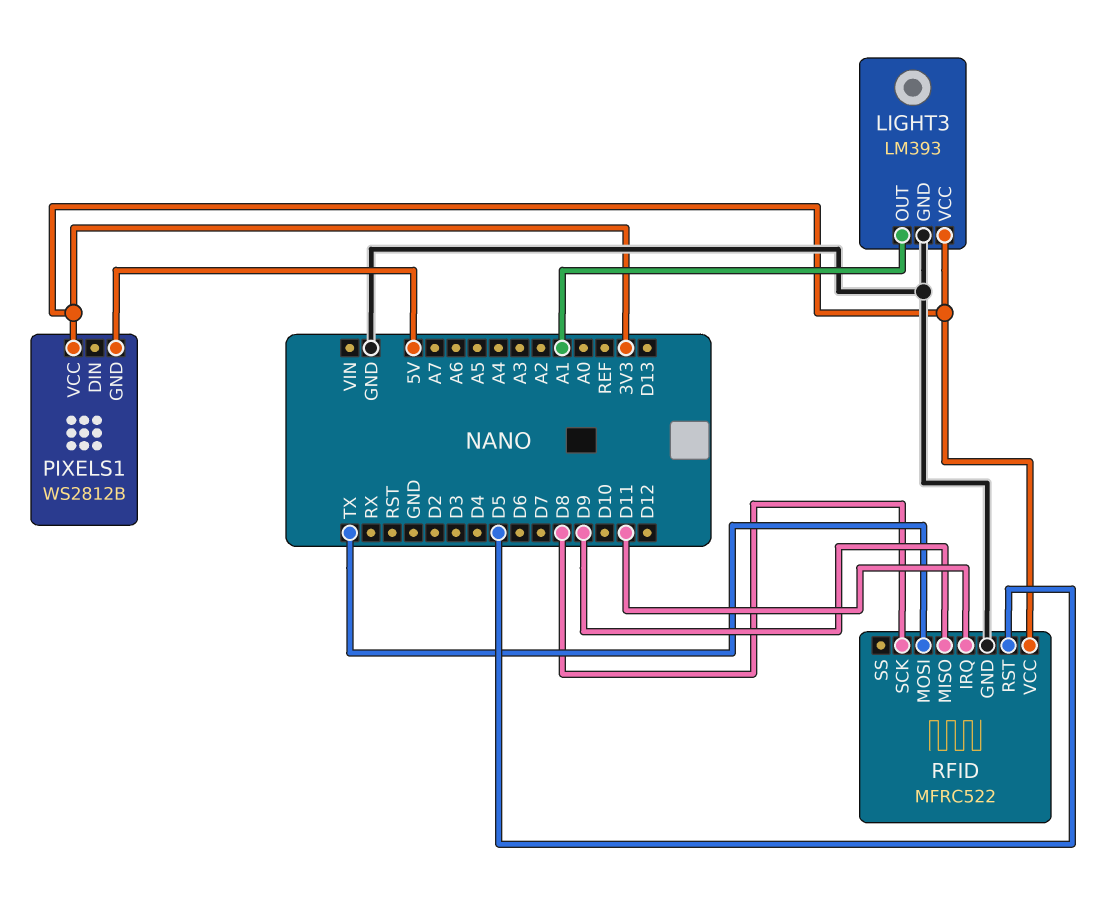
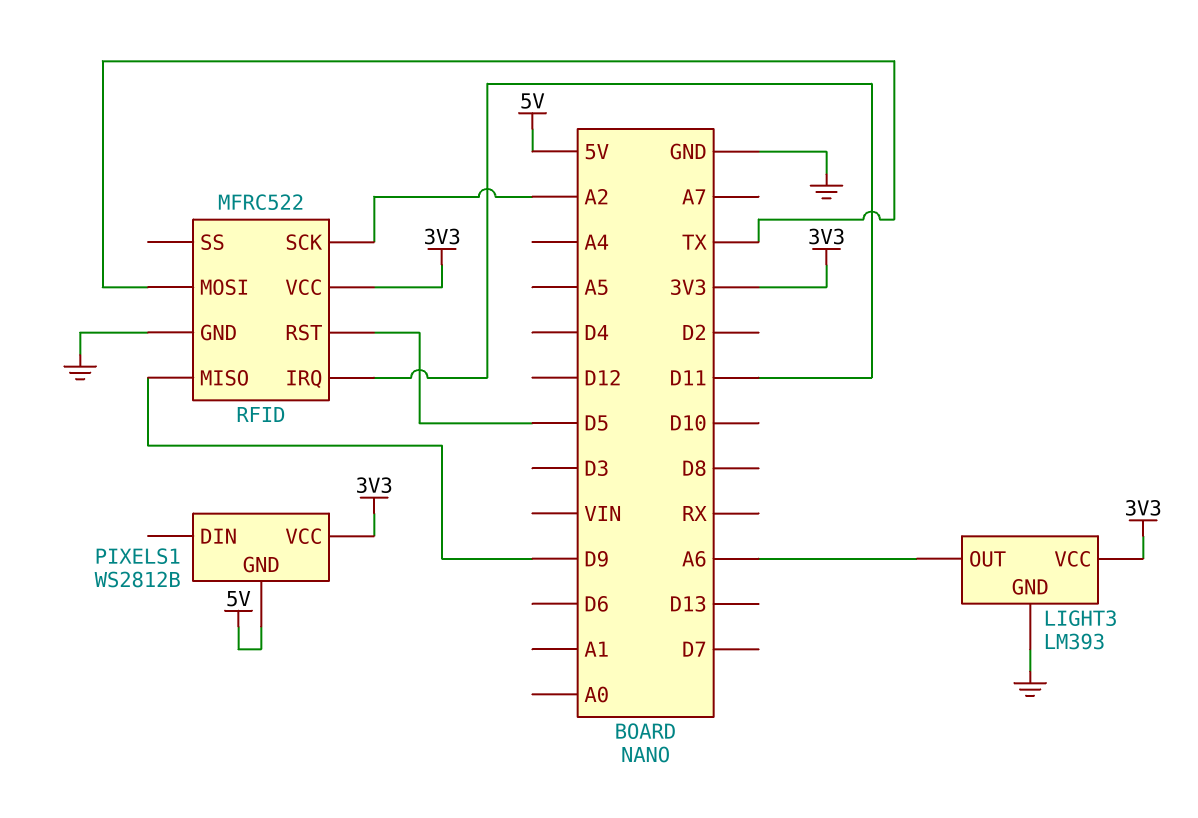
LIGHT3 pin OUT: A1 -> A6
RFID pin SCK: D8 -> A2

